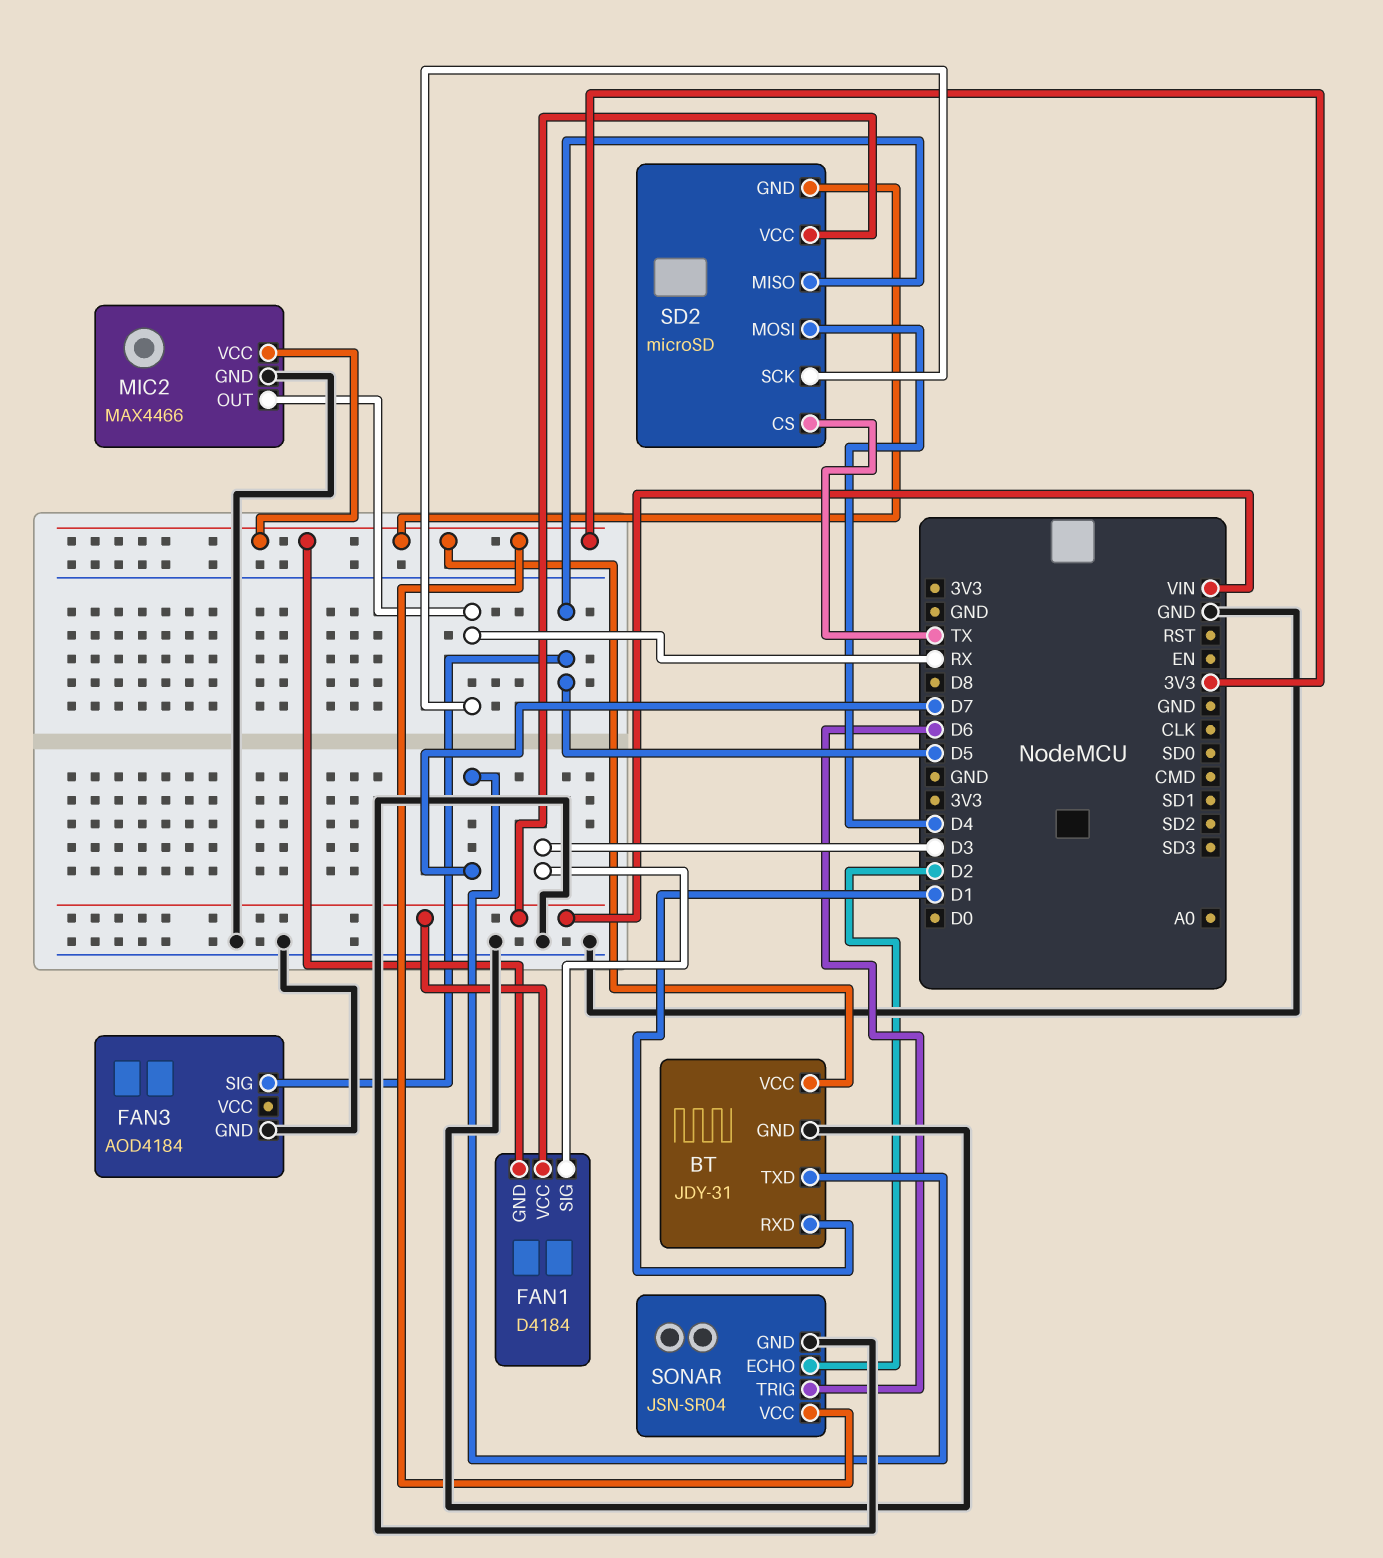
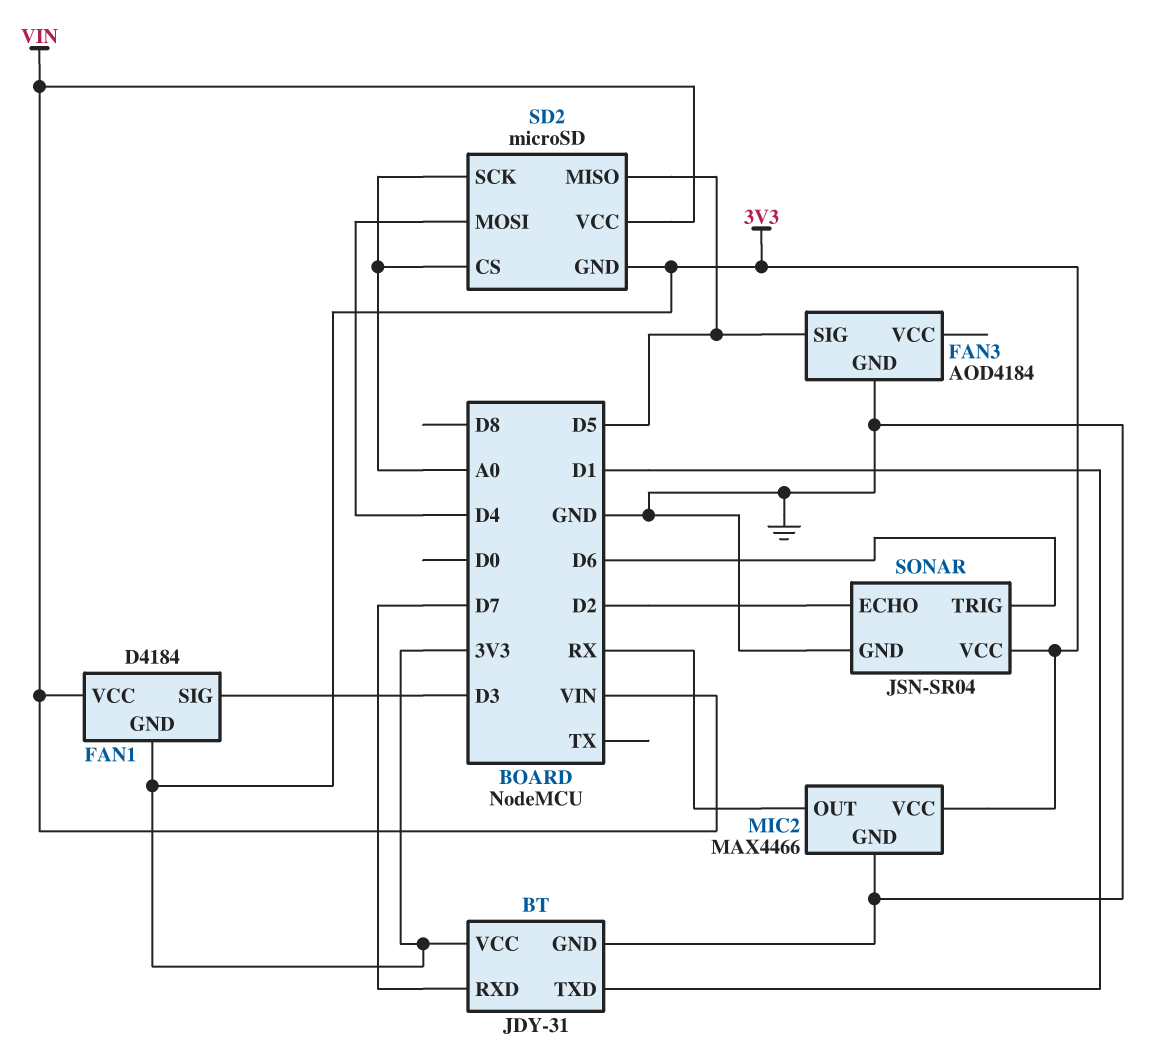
BT pin RXD: D1 -> D7
BT pin TXD: D7 -> D1
SD2 pin CS: TX -> A0
SD2 pin SCK: RX -> A0

